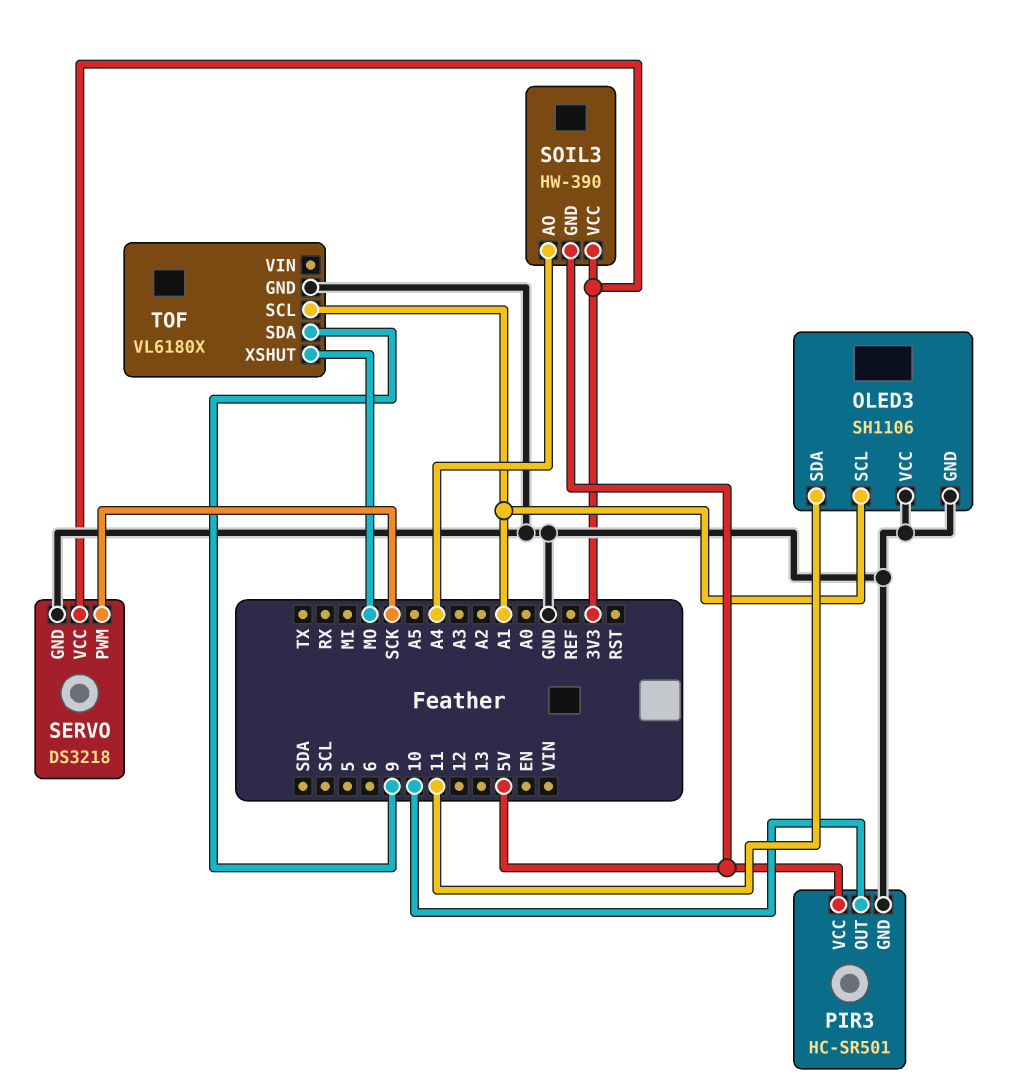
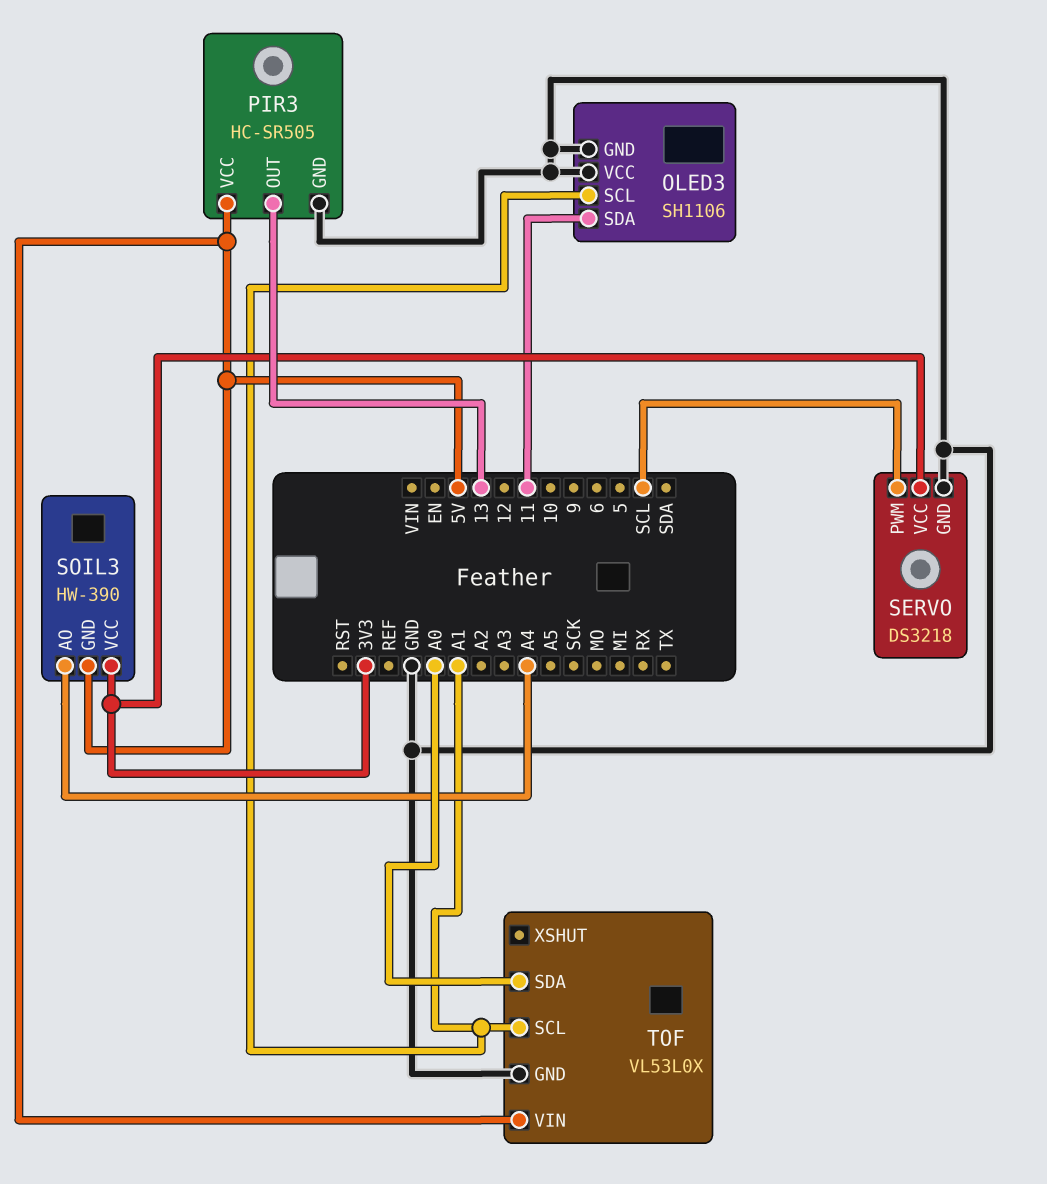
PIR3: HC-SR501 -> HC-SR505
PIR3 pin OUT: 10 -> 13
SERVO pin PWM: SCK -> SCL
TOF: VL6180X -> VL53L0X
TOF pin SDA: 9 -> A0
TOF pin VIN: none -> 5V
TOF pin XSHUT: MO -> none

